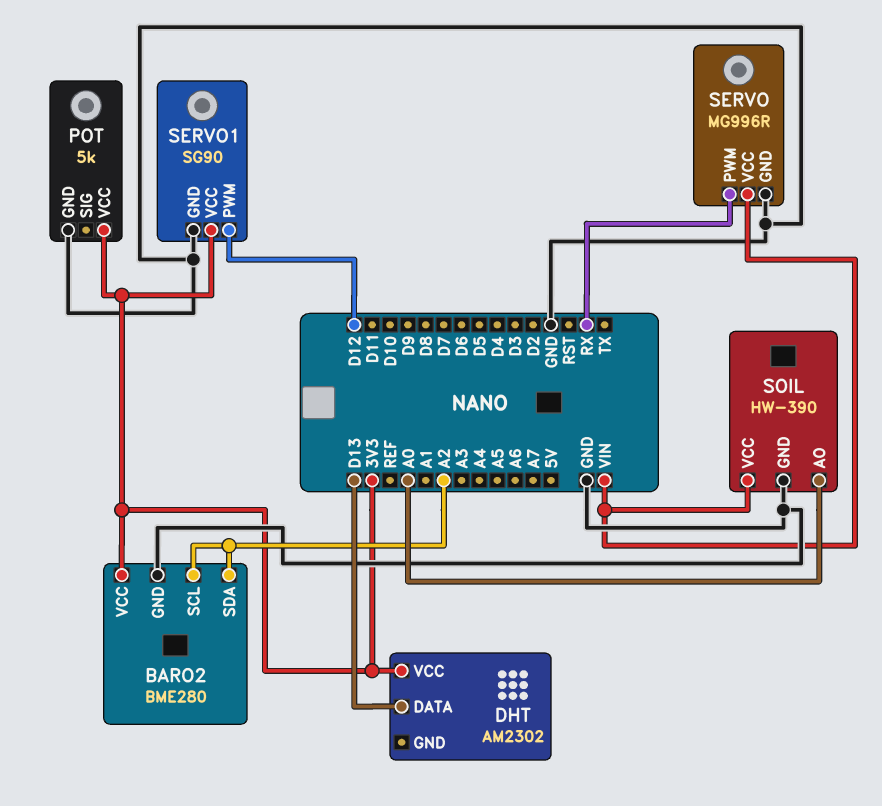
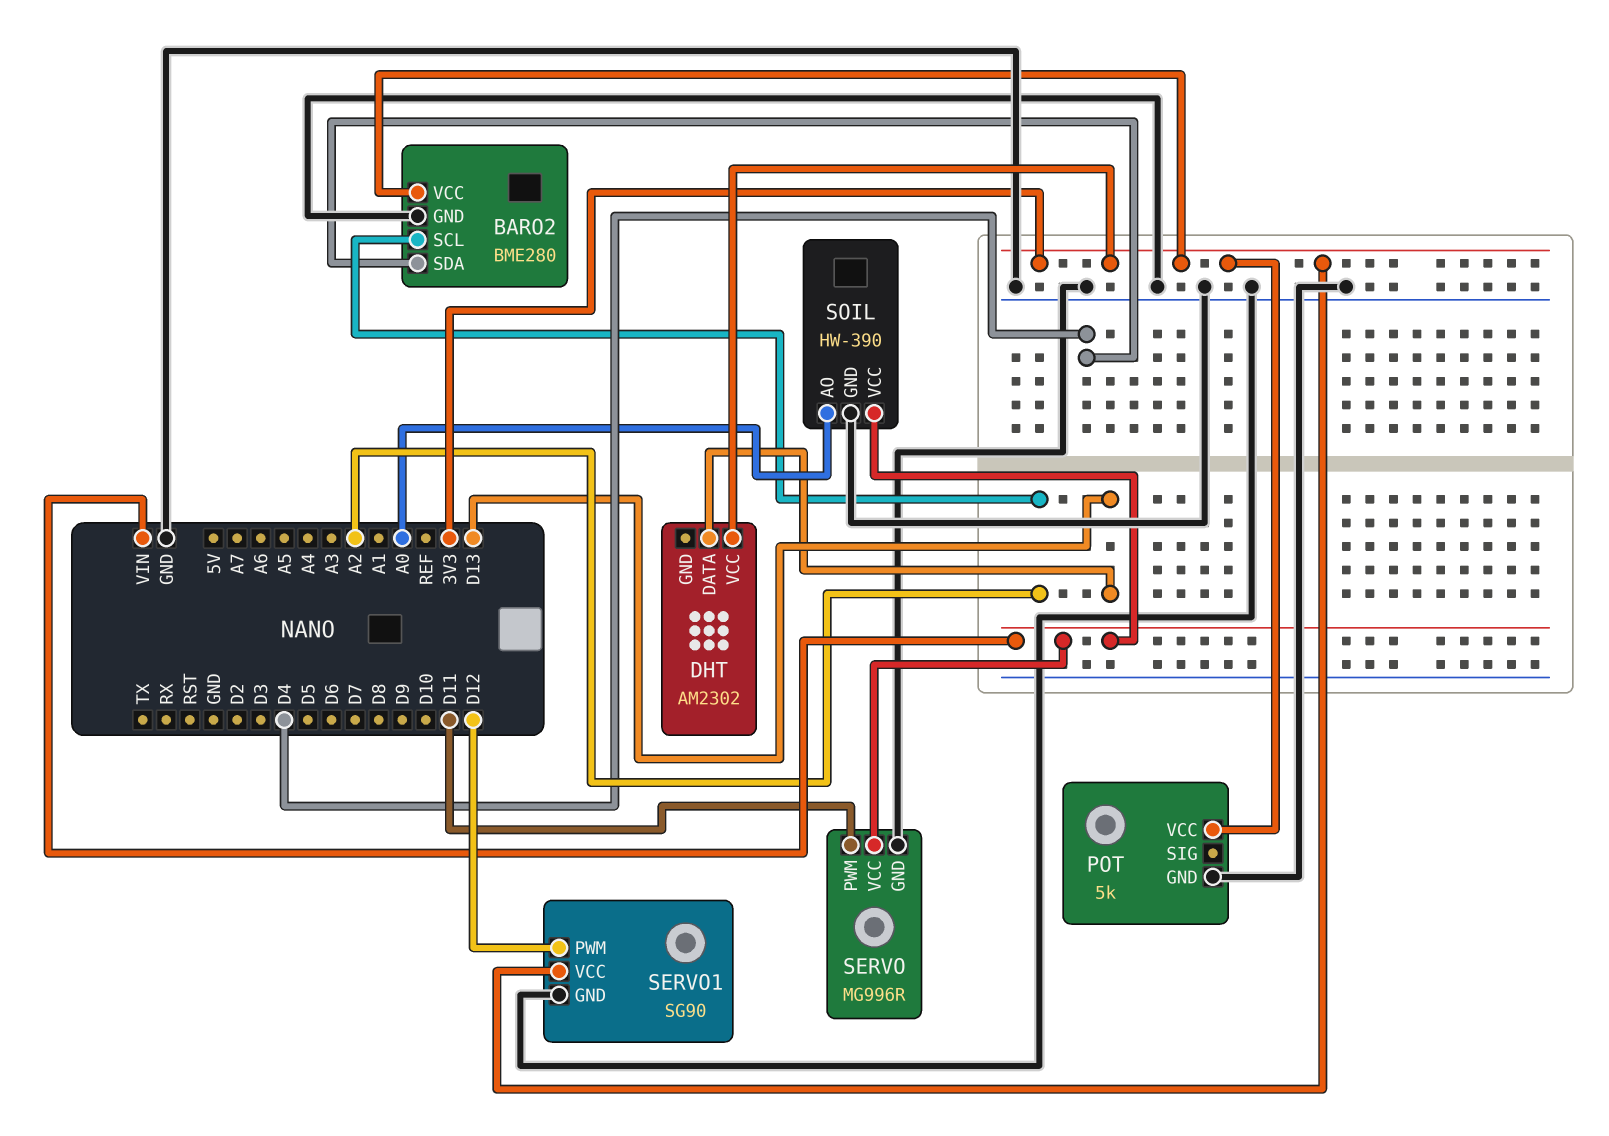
BARO2 pin SDA: A2 -> D4
SERVO pin PWM: RX -> D11

